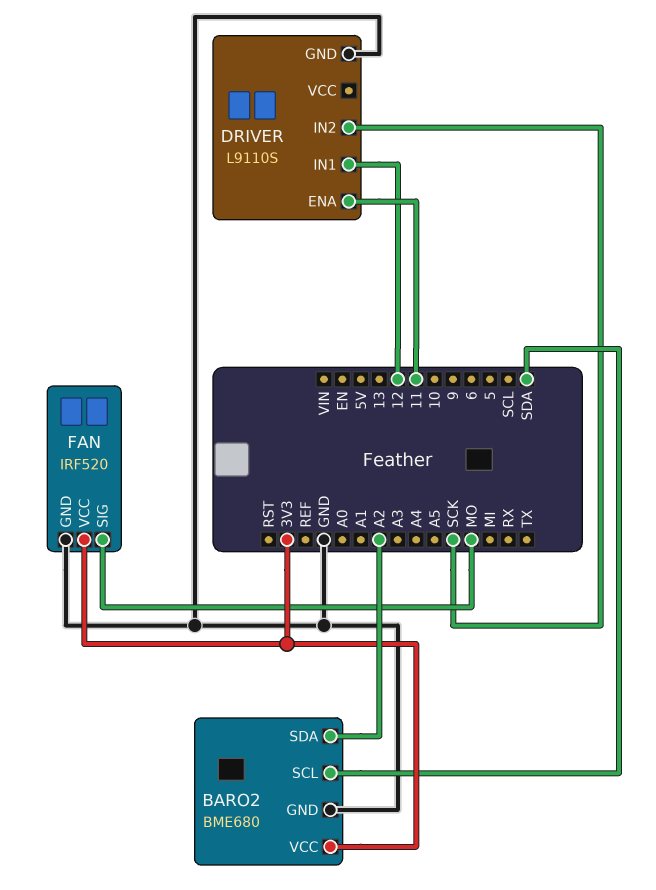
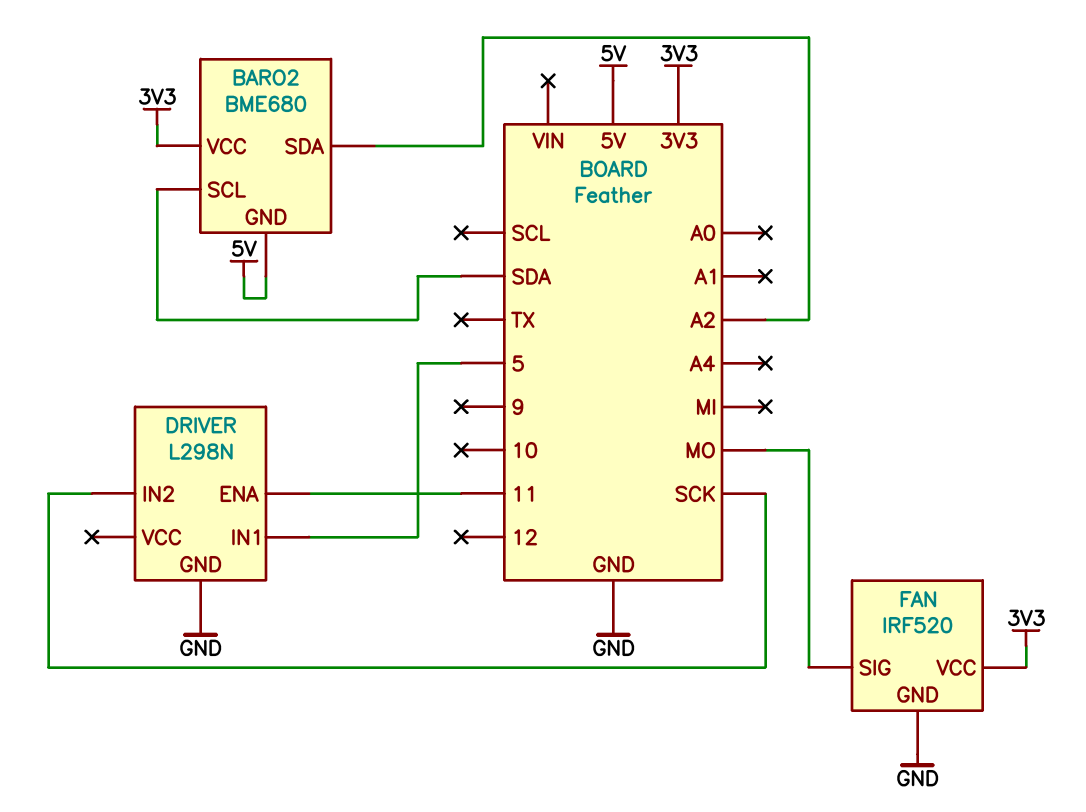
BARO2 pin GND: GND -> 5V
DRIVER: L9110S -> L298N
DRIVER pin IN1: 12 -> 5

